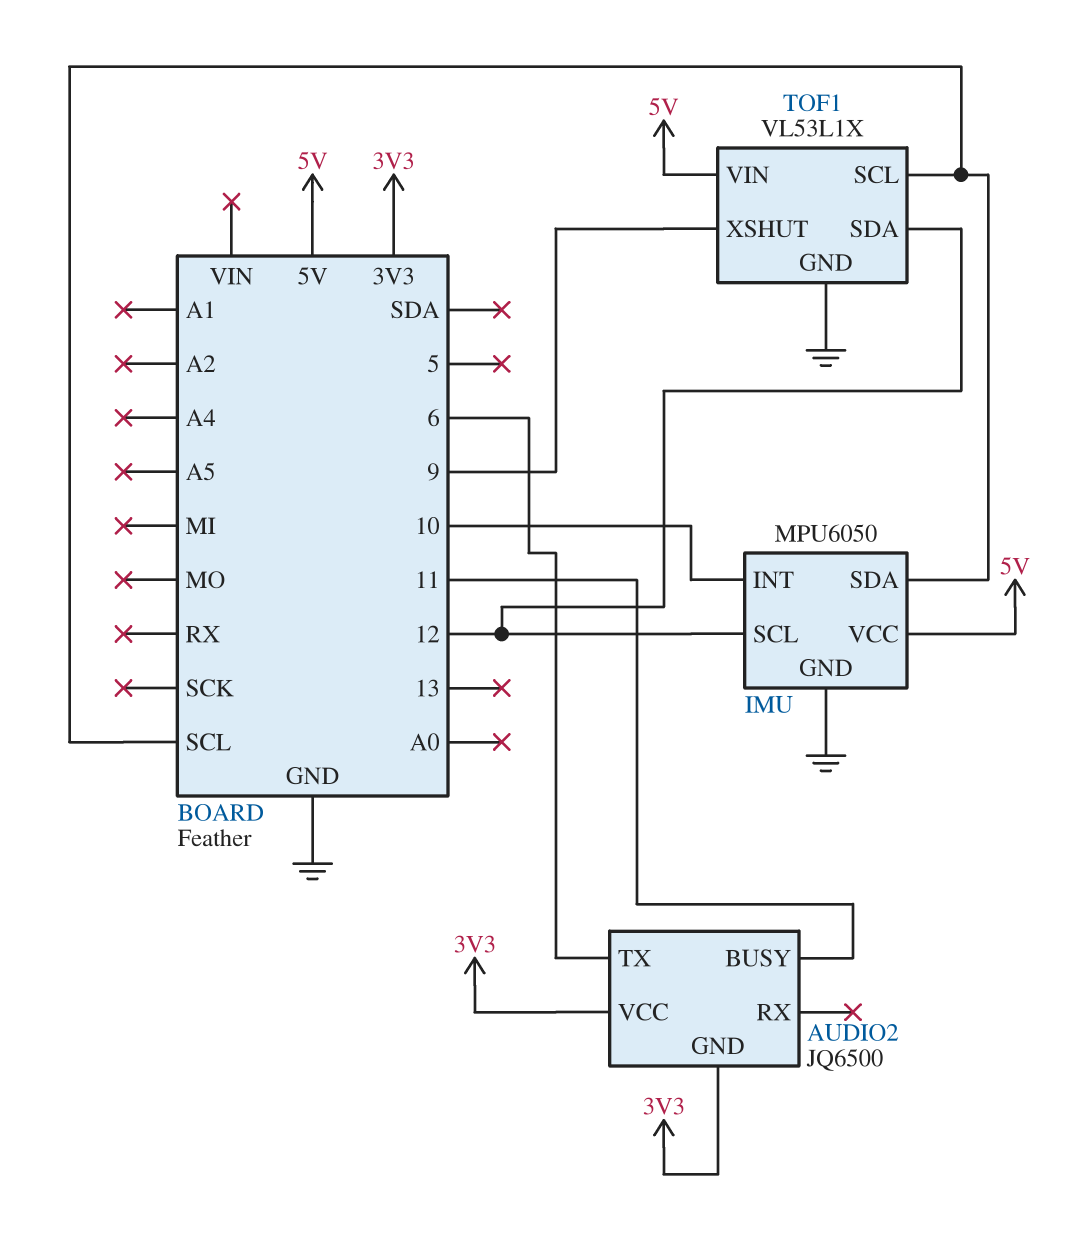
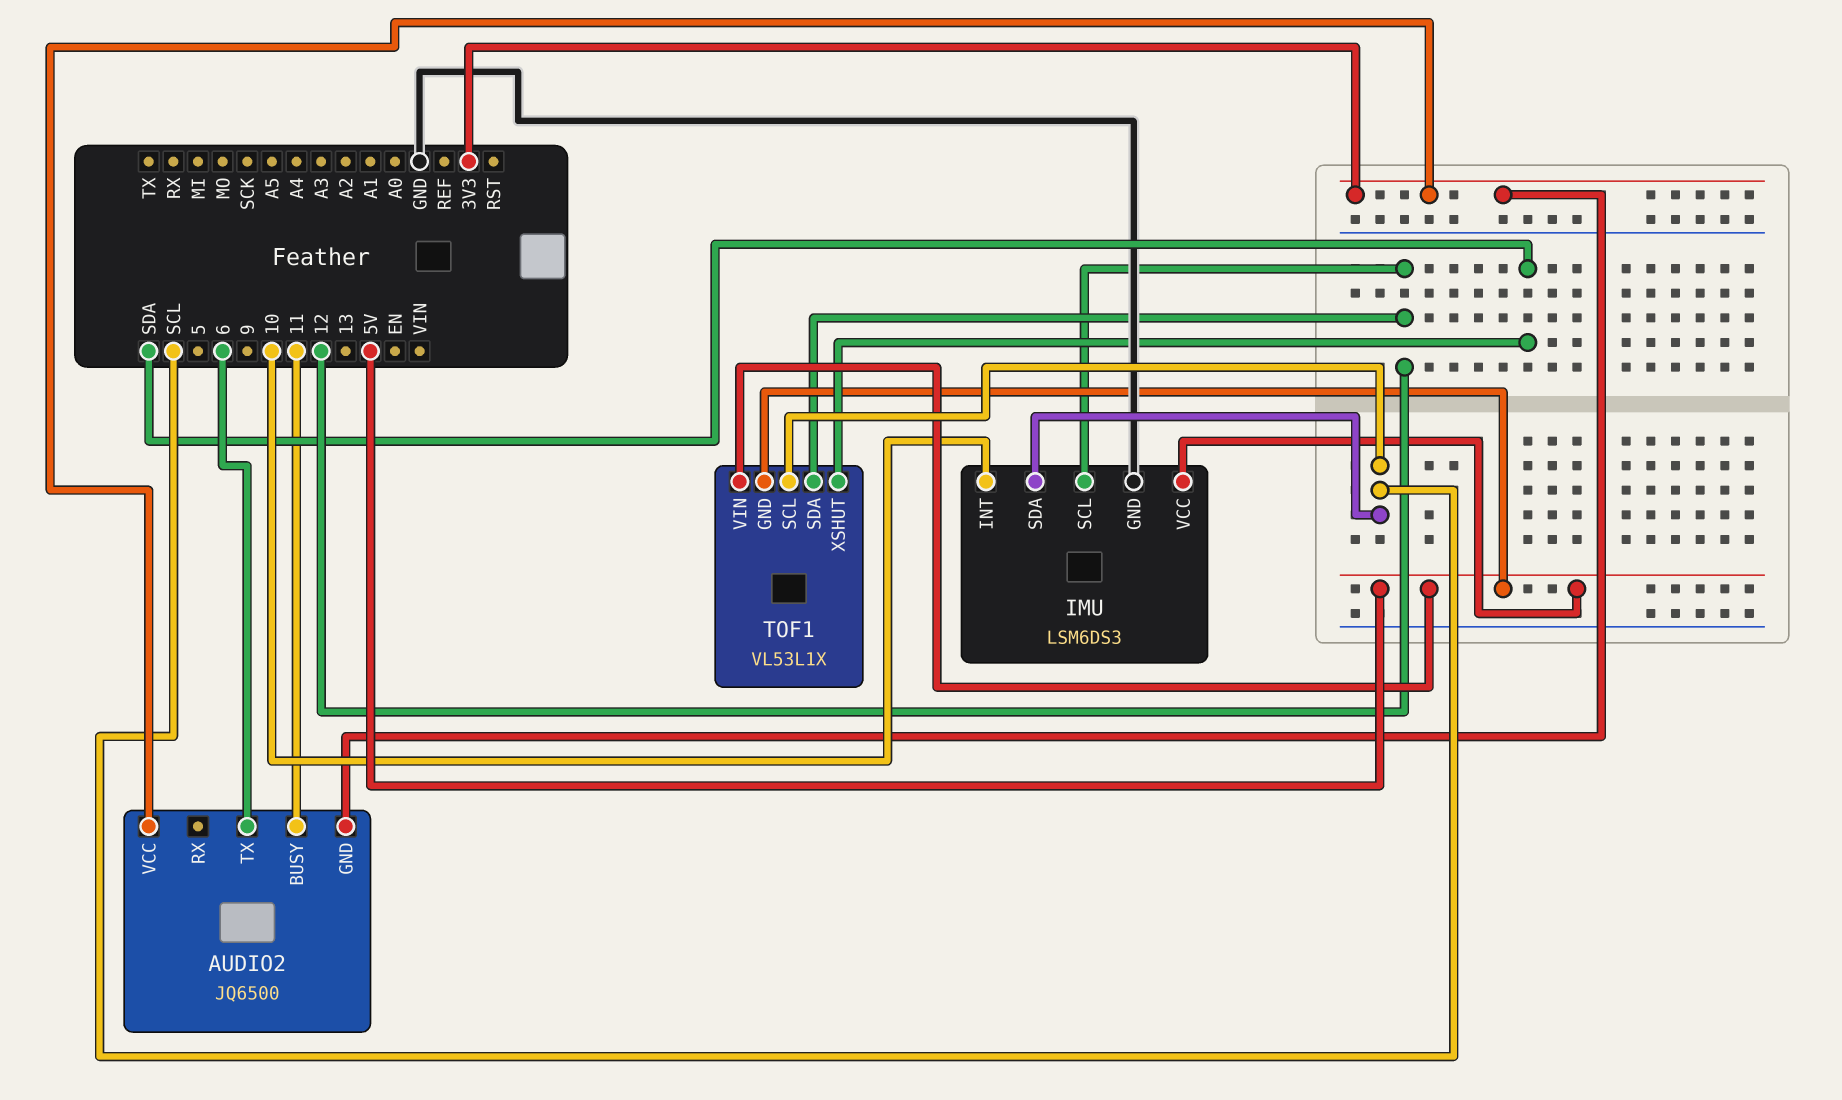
IMU: MPU6050 -> LSM6DS3
TOF1 pin GND: GND -> 5V
TOF1 pin XSHUT: 9 -> SDA

